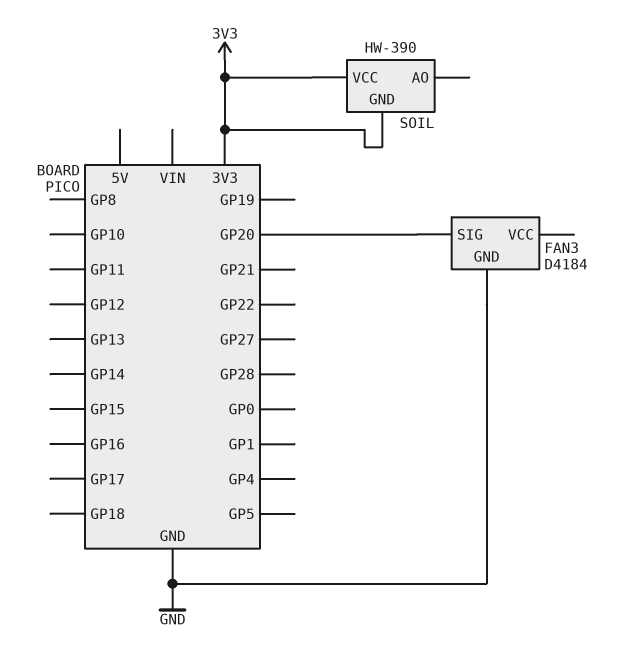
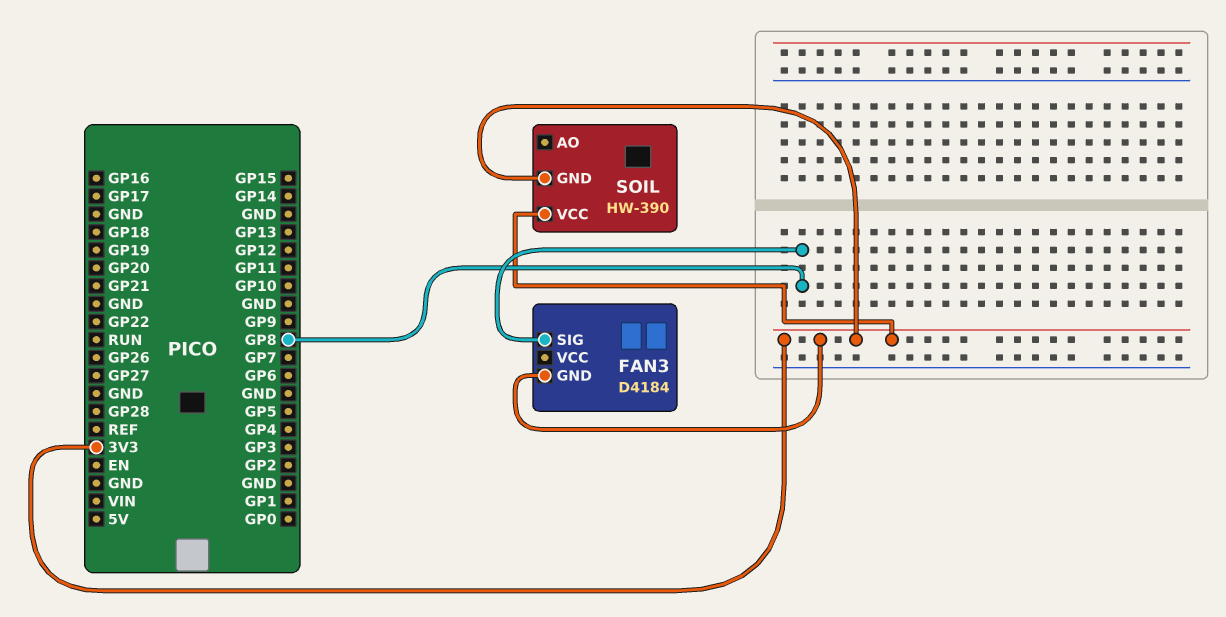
FAN3 pin GND: GND -> 3V3
FAN3 pin SIG: GP20 -> GP8

